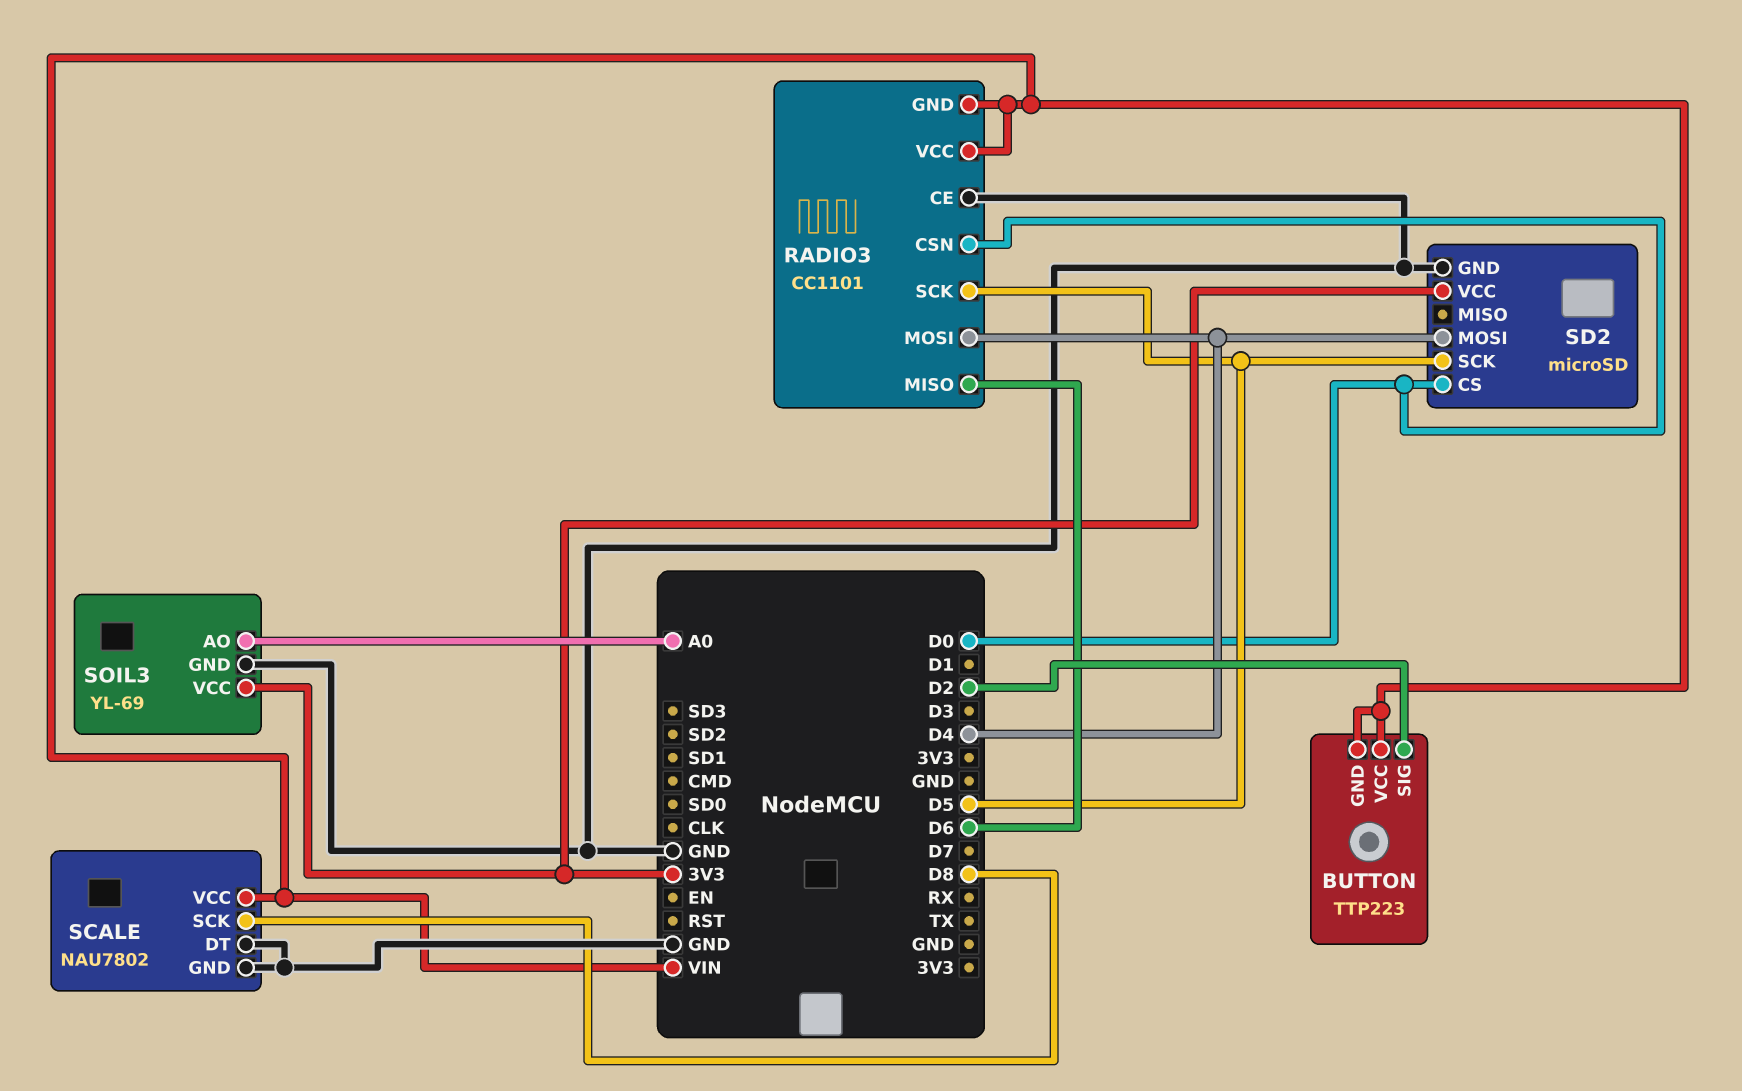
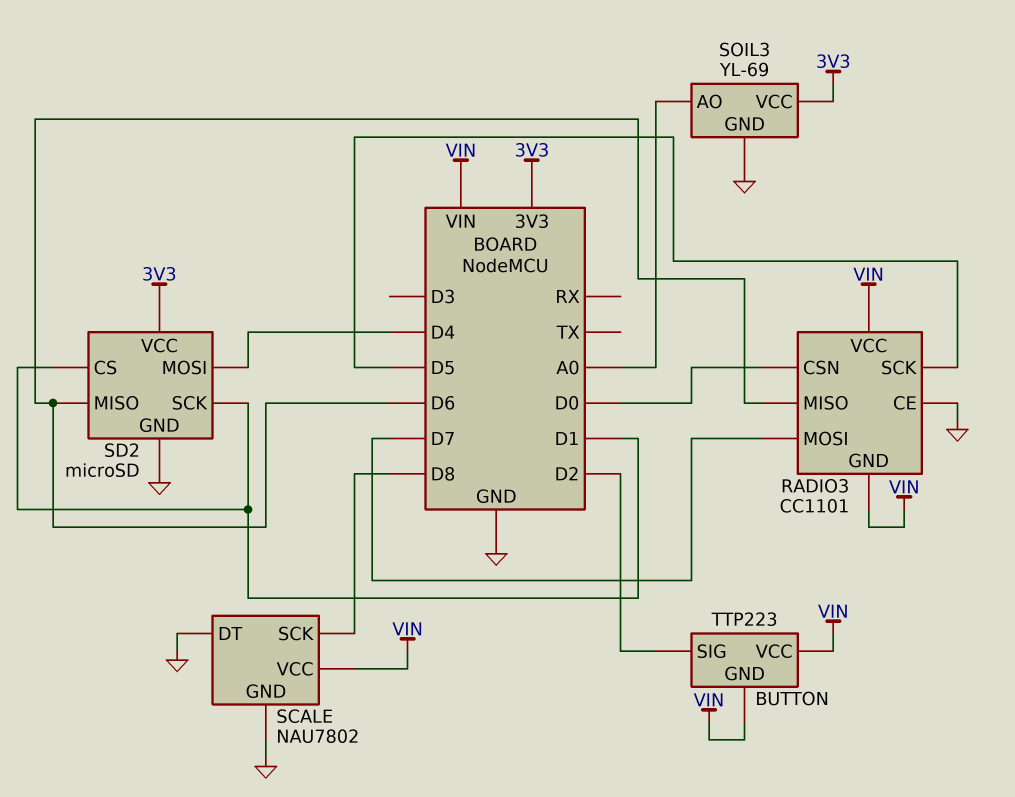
RADIO3 pin MOSI: D4 -> D7
SD2 pin CS: D0 -> D1
SD2 pin MISO: none -> D6
SD2 pin SCK: D5 -> D1

